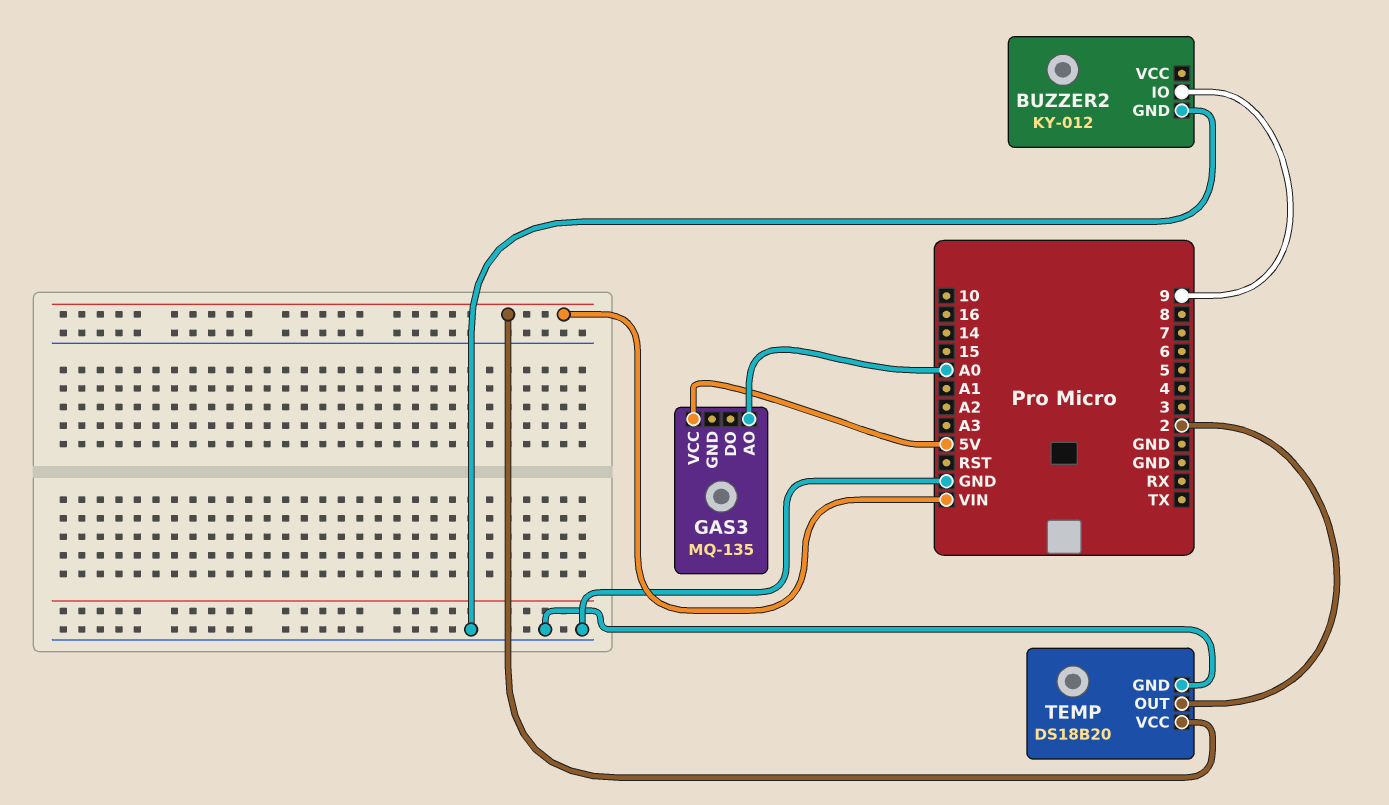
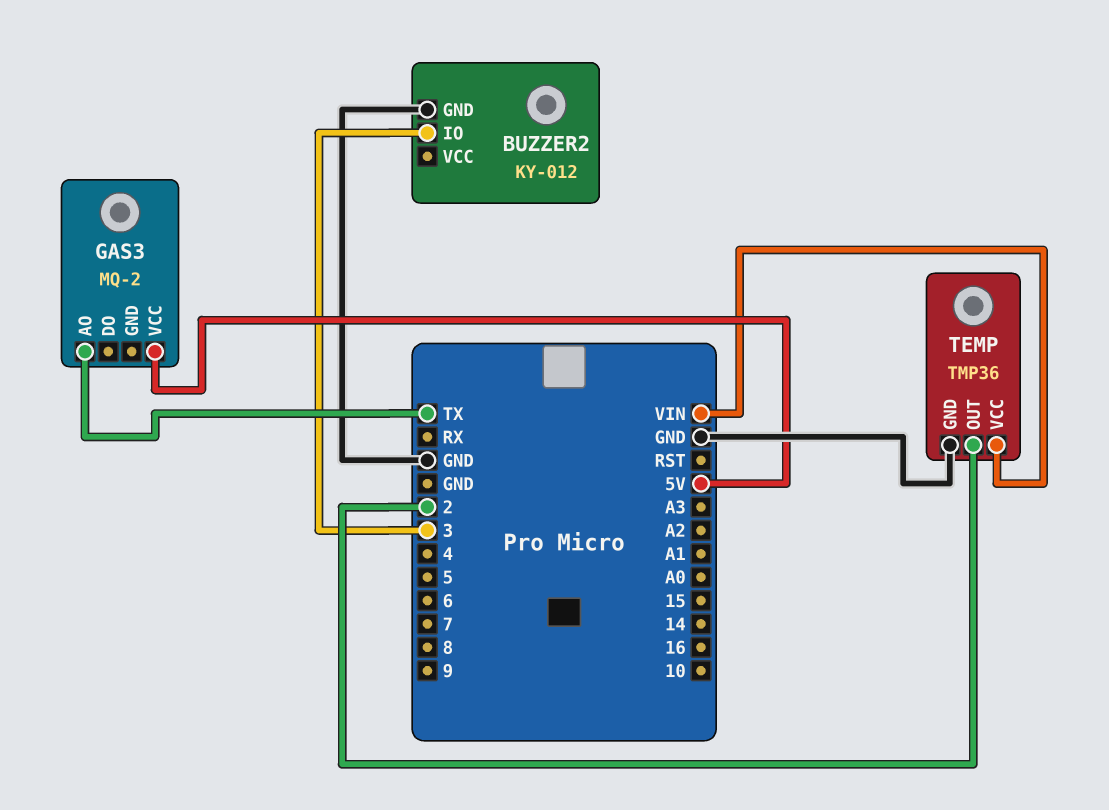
BUZZER2 pin IO: 9 -> 3
GAS3: MQ-135 -> MQ-2
GAS3 pin AO: A0 -> TX
TEMP: DS18B20 -> TMP36

